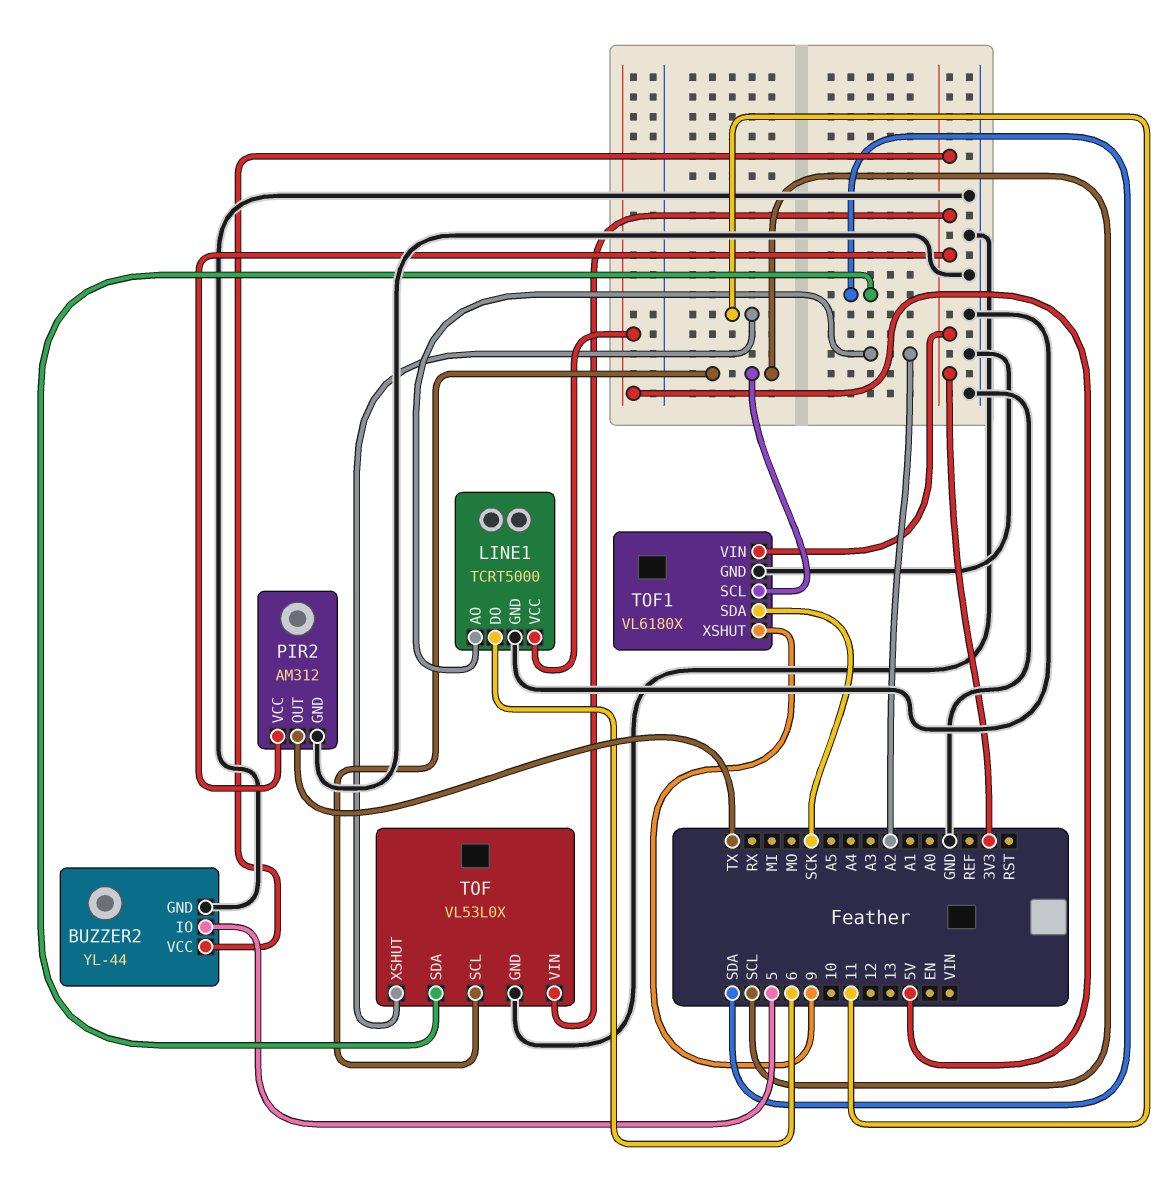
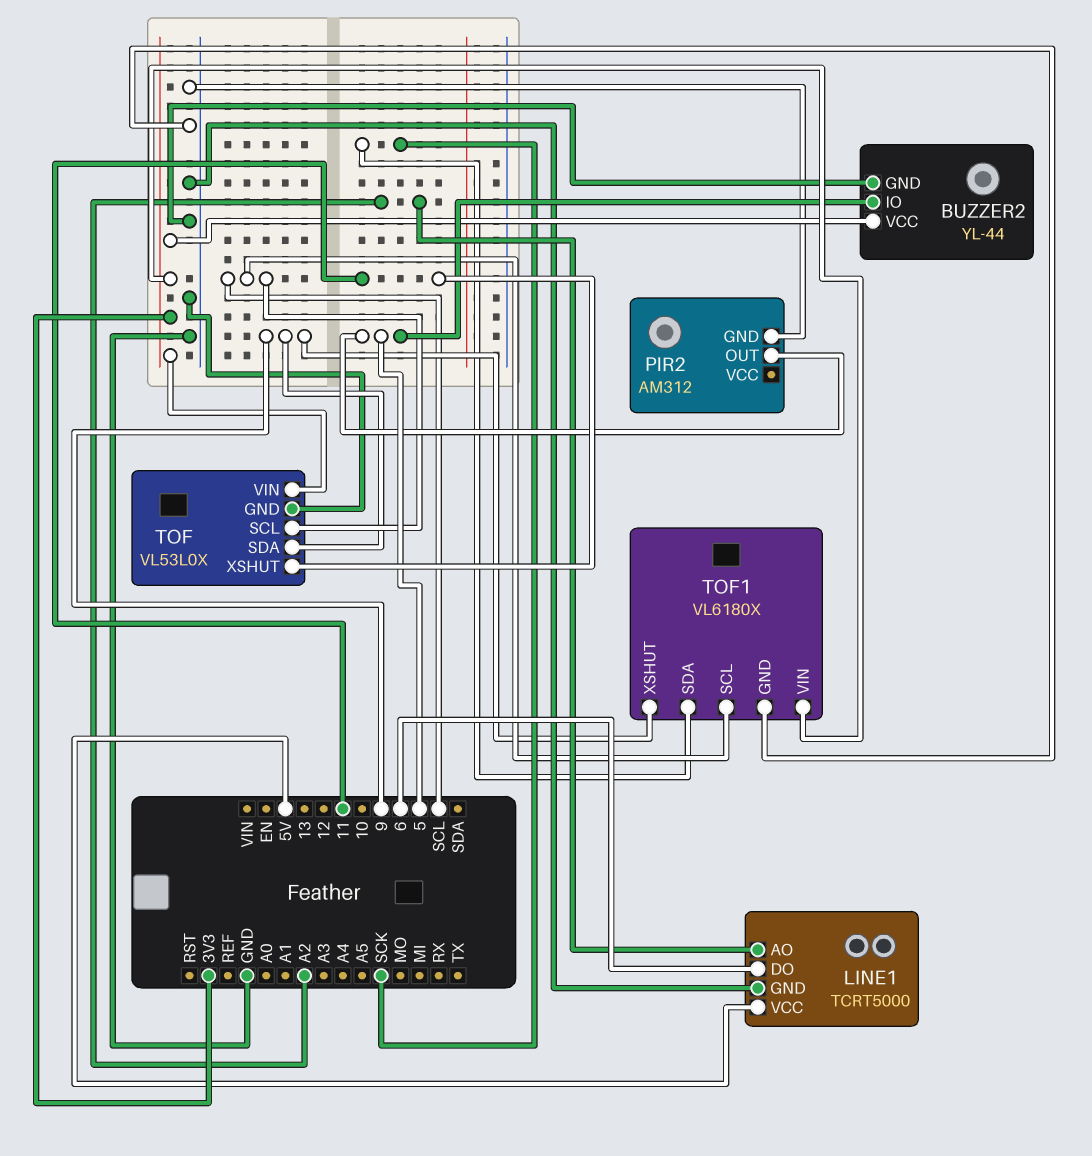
PIR2 pin OUT: TX -> 5
PIR2 pin VCC: 3V3 -> none
TOF pin SDA: SDA -> 9

